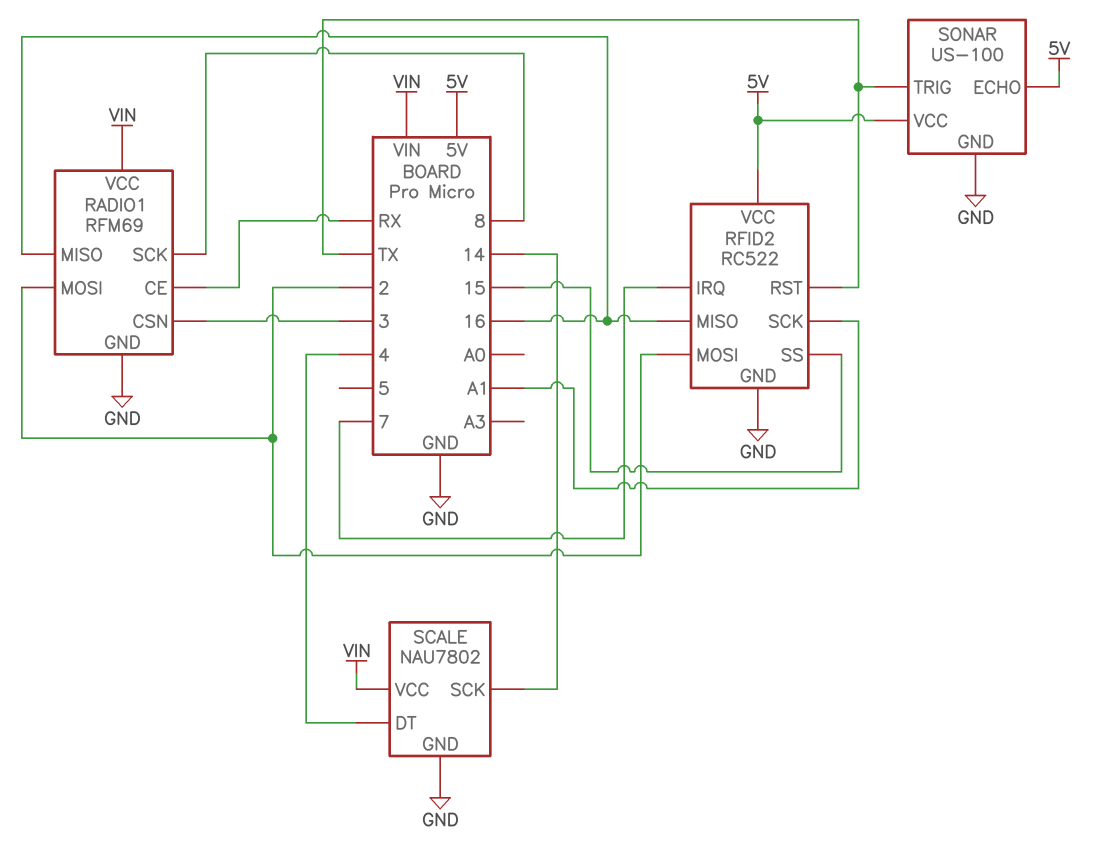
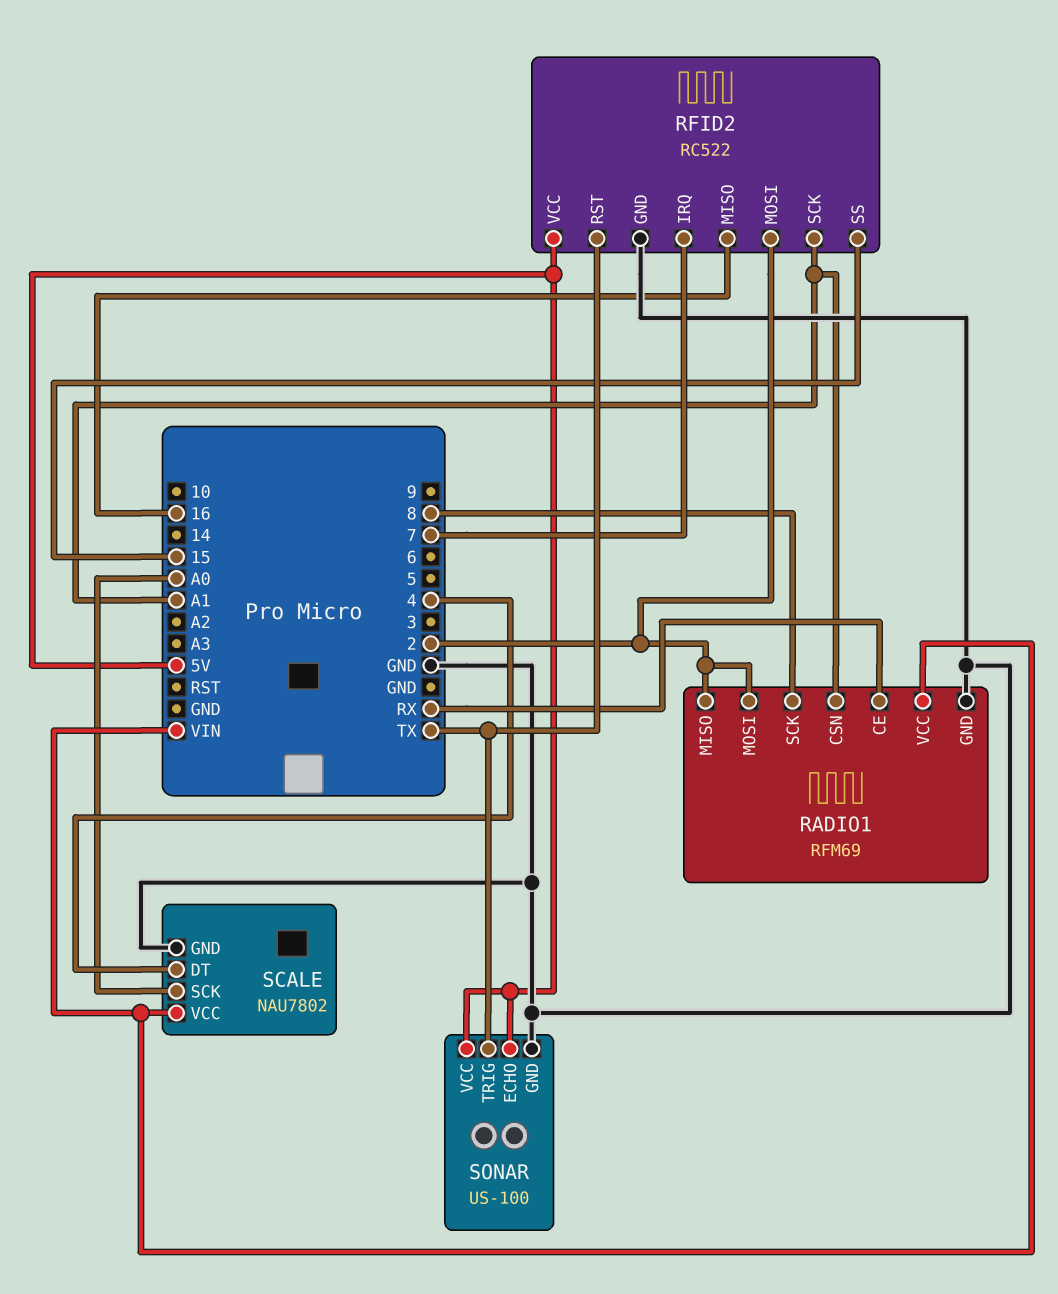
RADIO1 pin CSN: 3 -> A1
RADIO1 pin MISO: 16 -> 2
SCALE pin SCK: 14 -> A0

